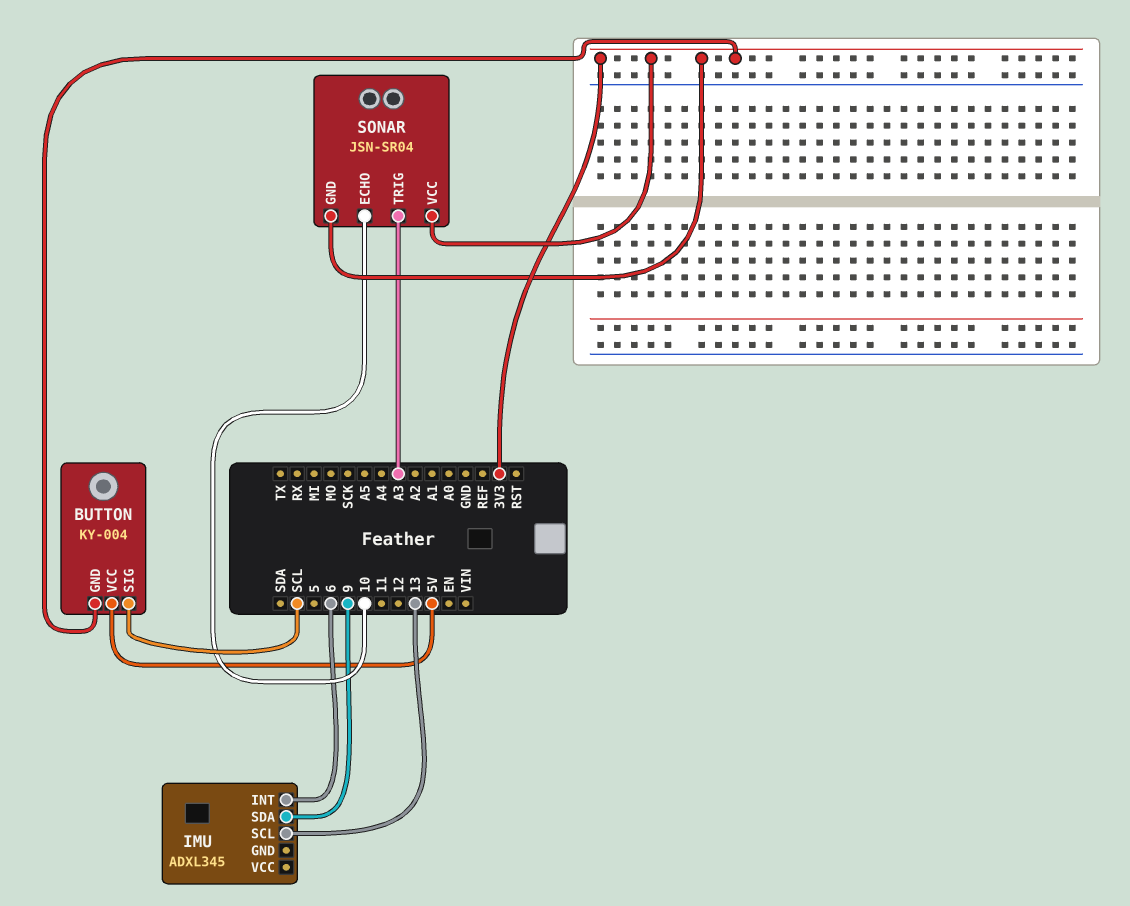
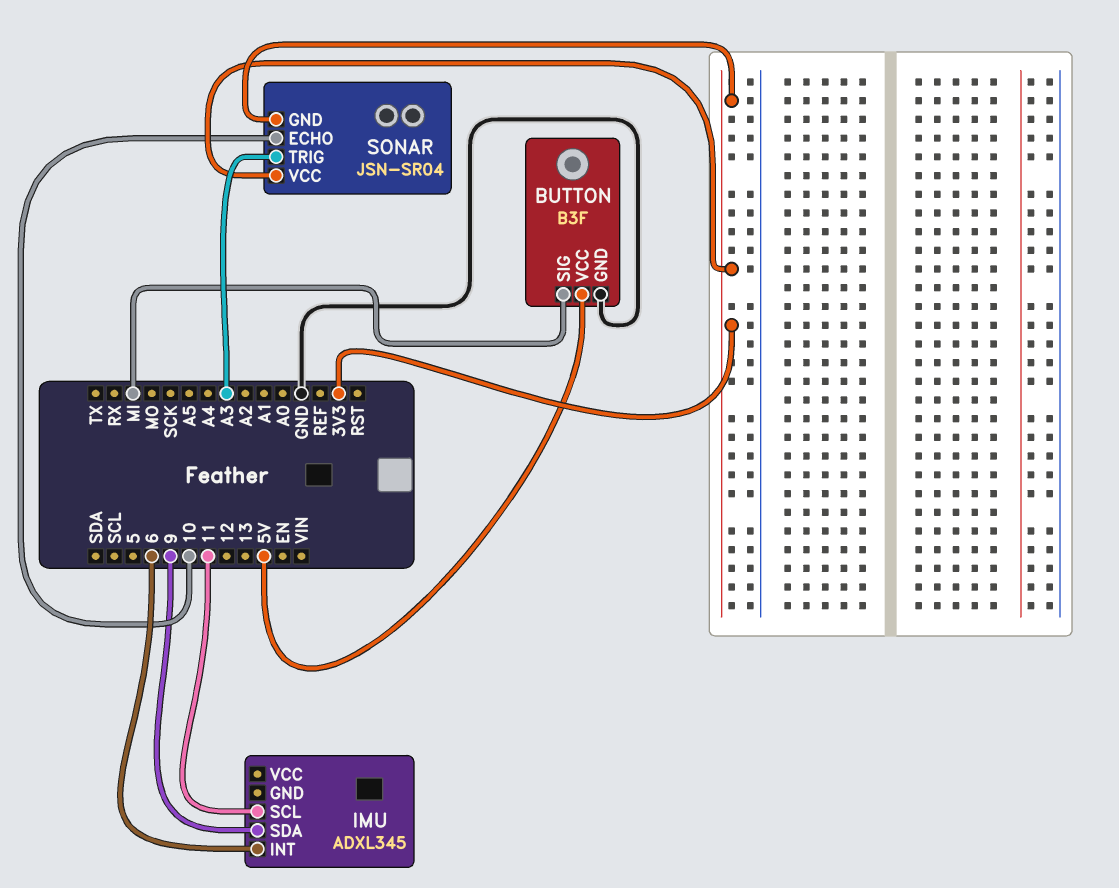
BUTTON: KY-004 -> B3F
BUTTON pin GND: 3V3 -> GND
BUTTON pin SIG: SCL -> MI
IMU pin SCL: 13 -> 11

